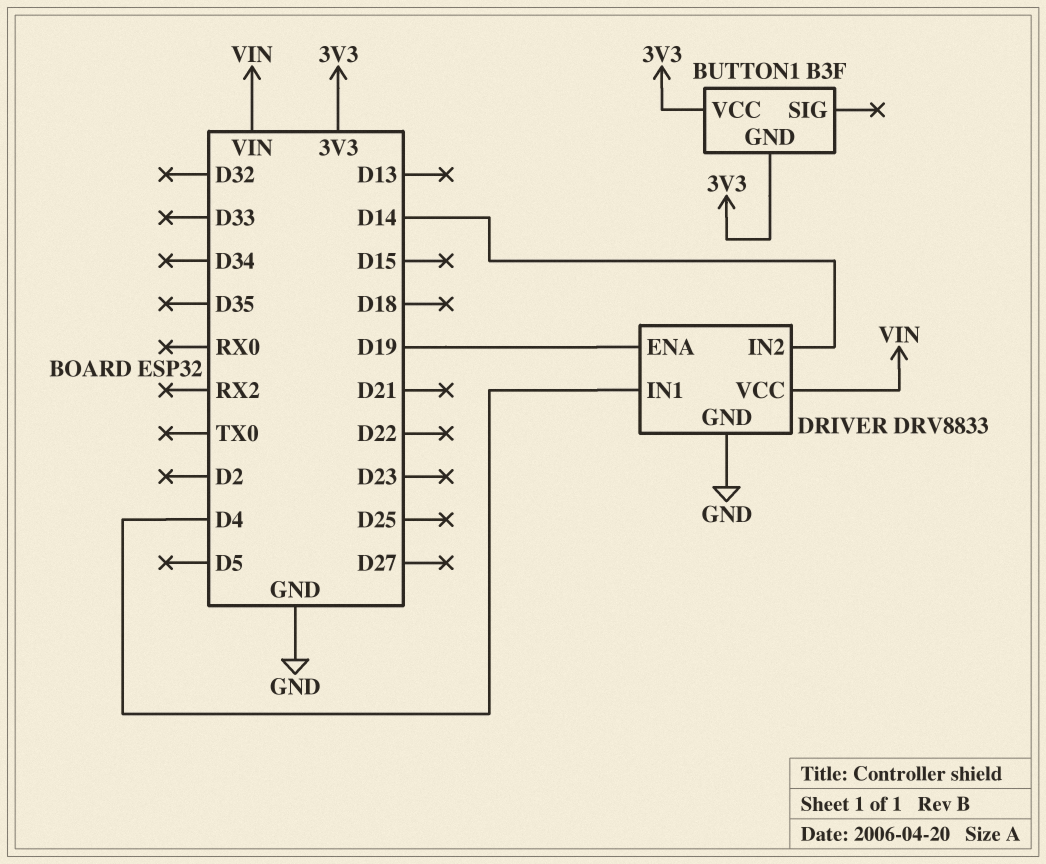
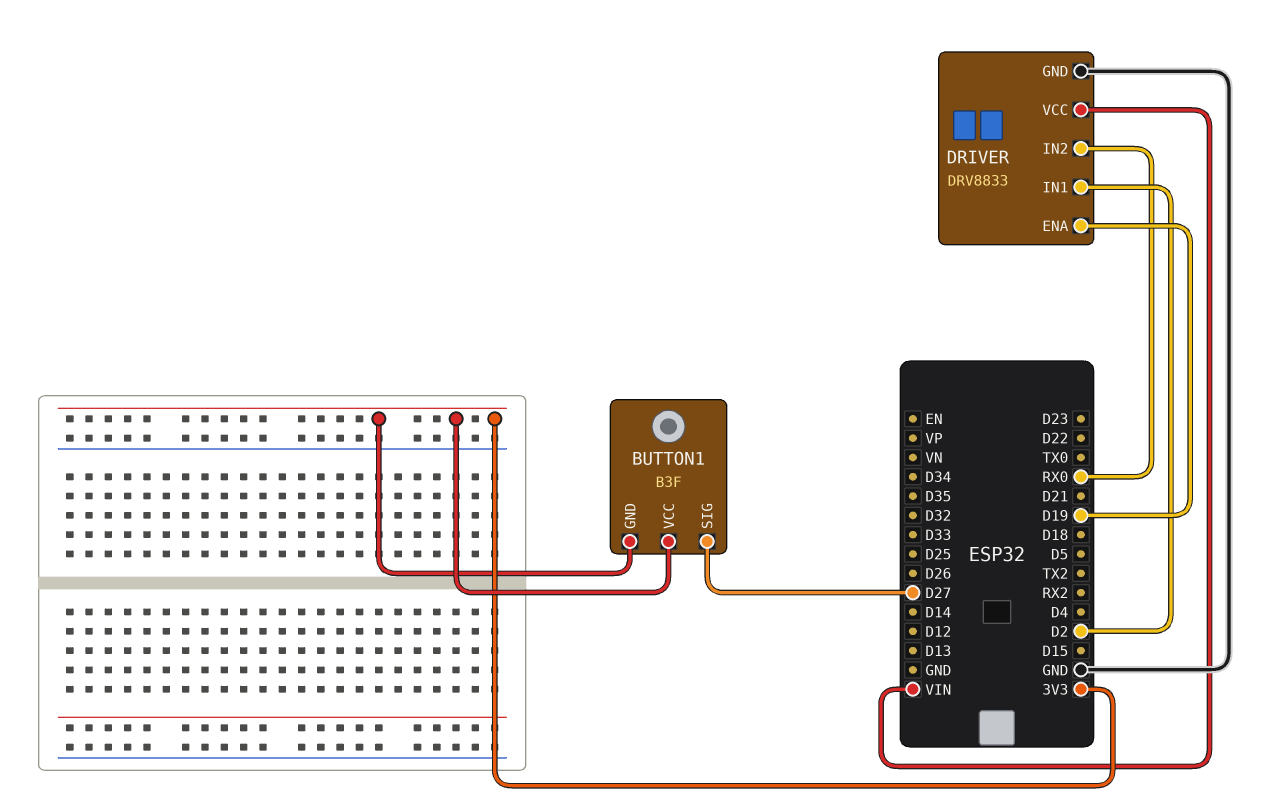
BUTTON1 pin SIG: none -> D27
DRIVER pin IN1: D4 -> D2
DRIVER pin IN2: D14 -> RX0

